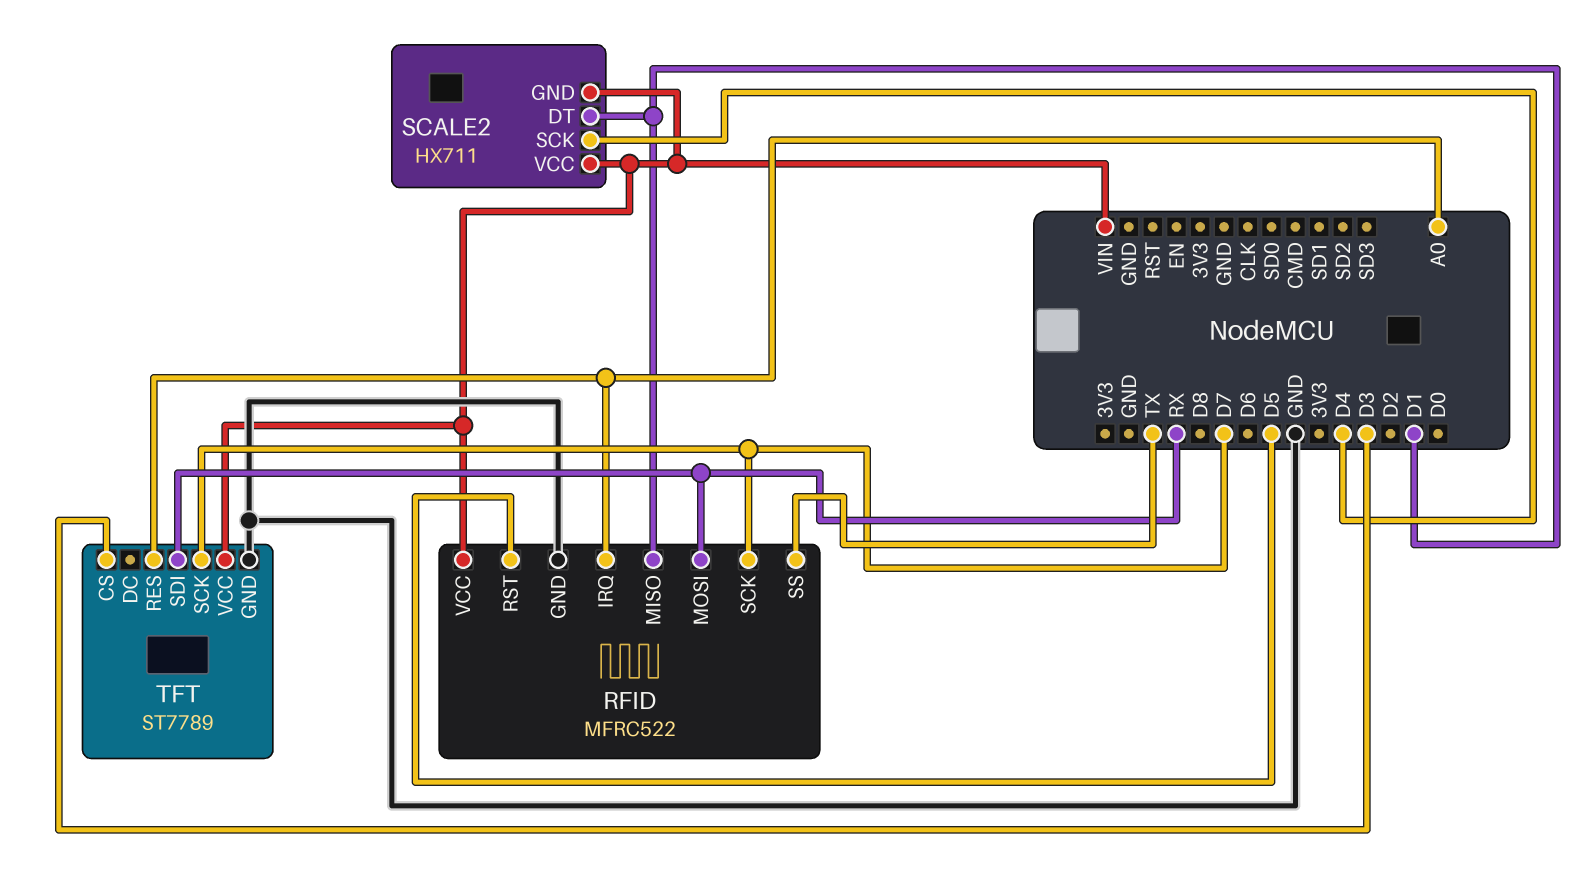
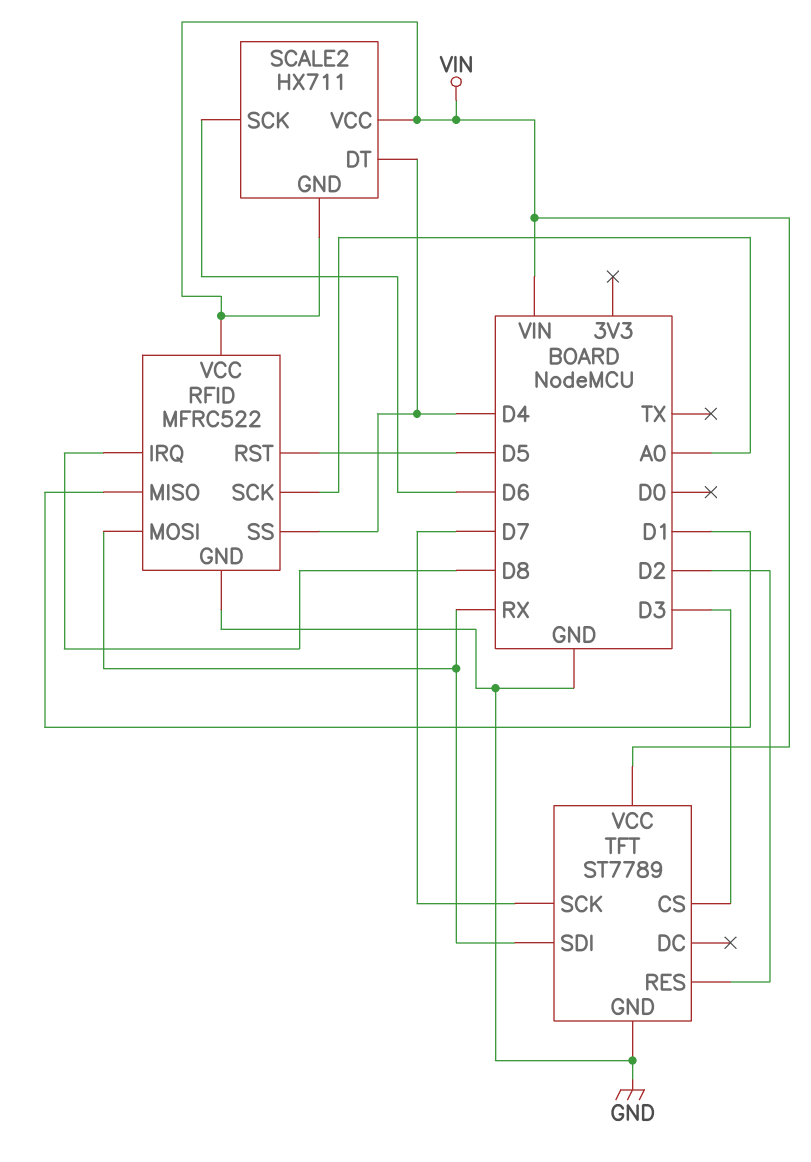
RFID pin IRQ: A0 -> D8
RFID pin SCK: D7 -> A0
RFID pin SS: TX -> D4
SCALE2 pin DT: D1 -> D4
SCALE2 pin SCK: D4 -> D6
TFT pin RES: A0 -> D2

